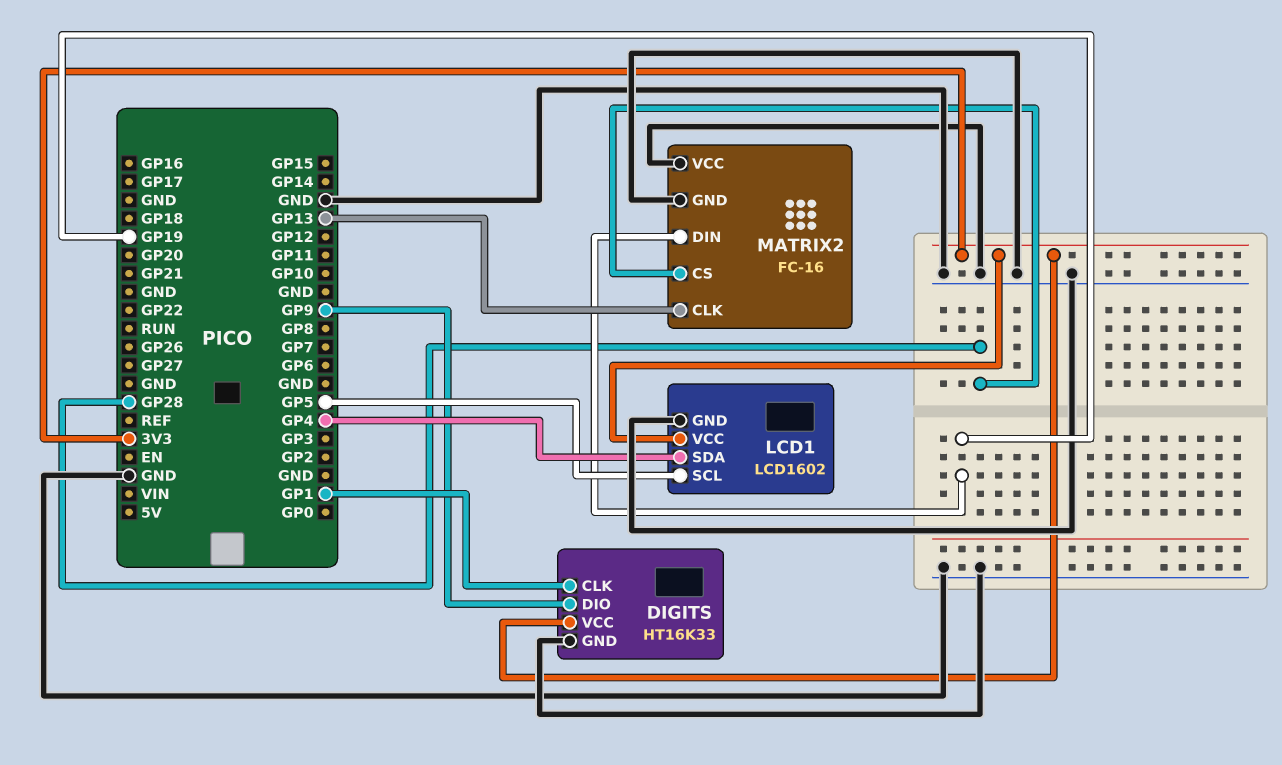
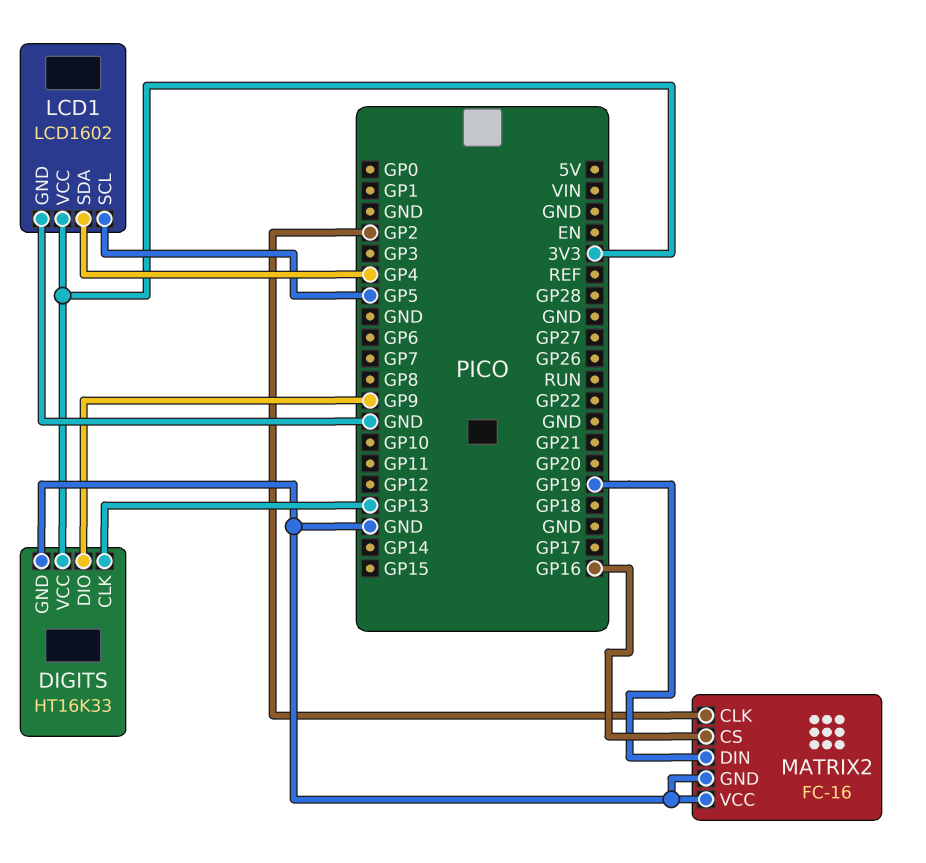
DIGITS pin CLK: GP1 -> GP13
MATRIX2 pin CLK: GP13 -> GP2
MATRIX2 pin CS: GP28 -> GP16

